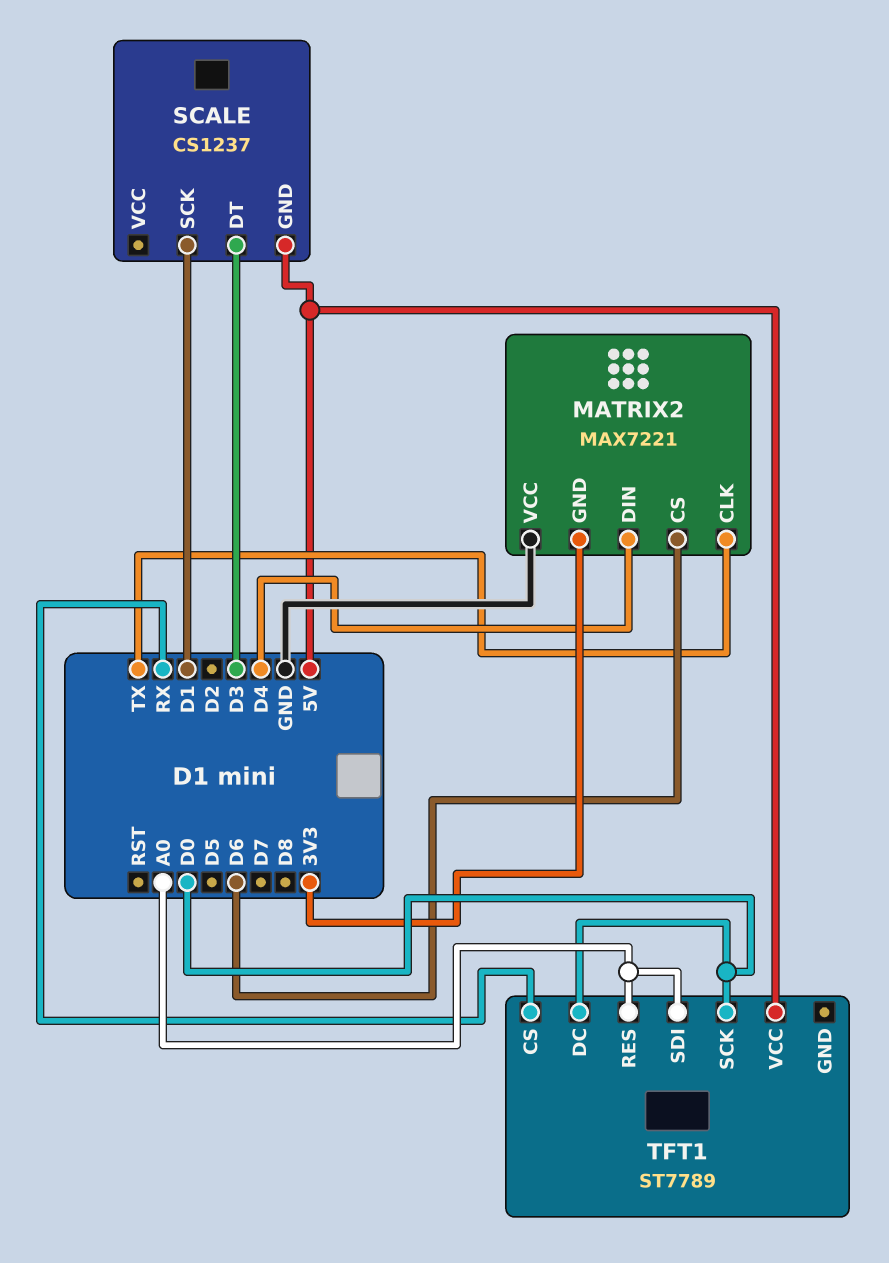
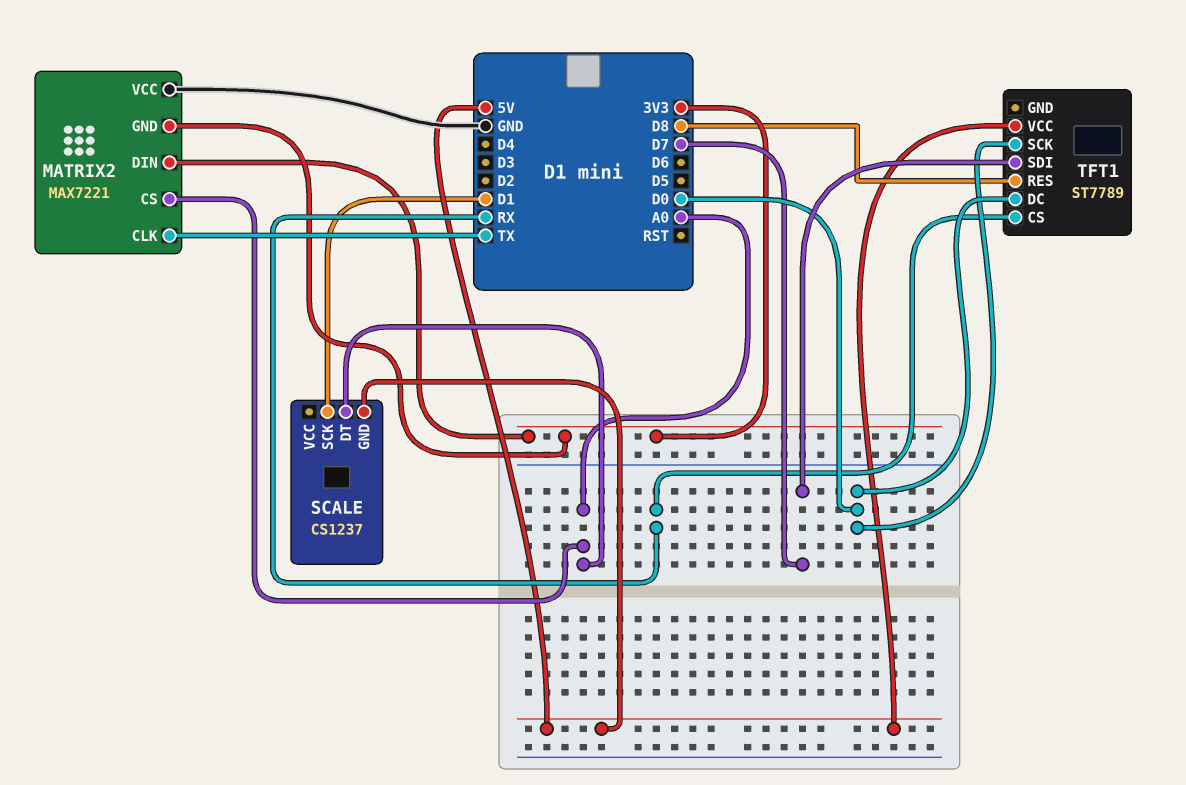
MATRIX2 pin CS: D6 -> A0
MATRIX2 pin DIN: D4 -> 3V3
SCALE pin DT: D3 -> A0
TFT1 pin RES: A0 -> D8
TFT1 pin SDI: A0 -> D7

